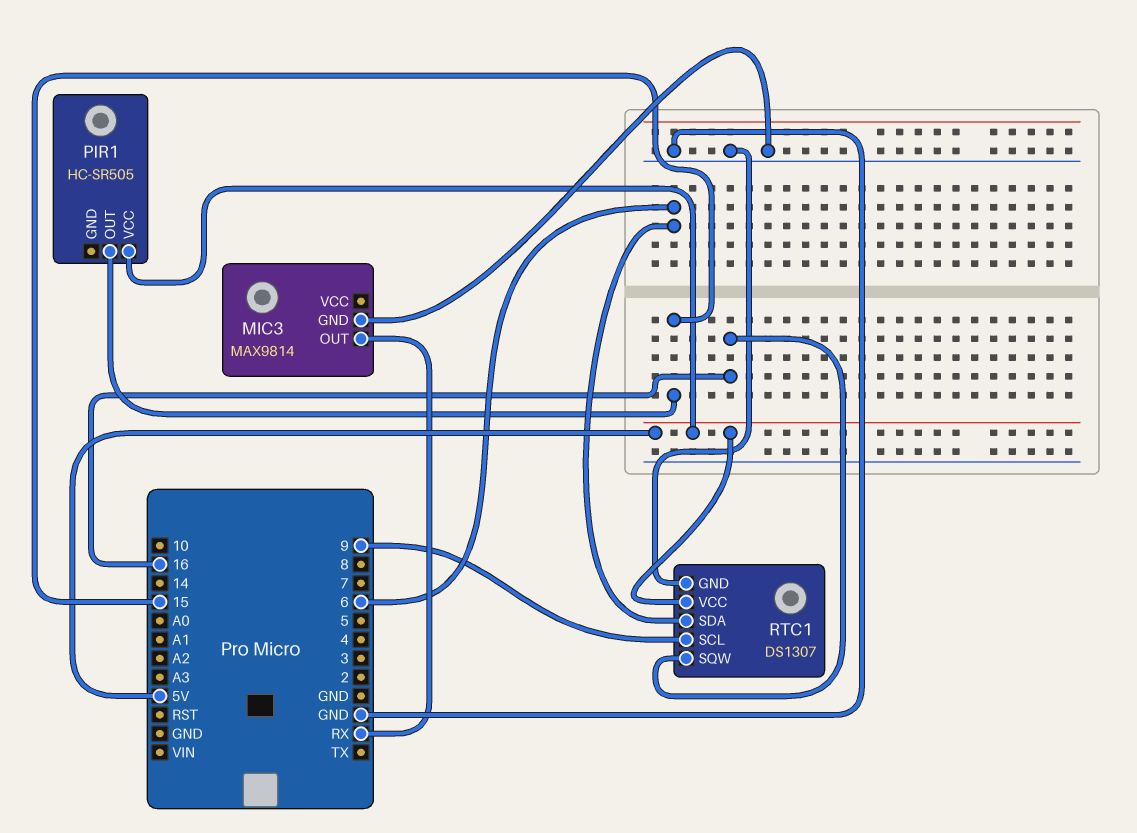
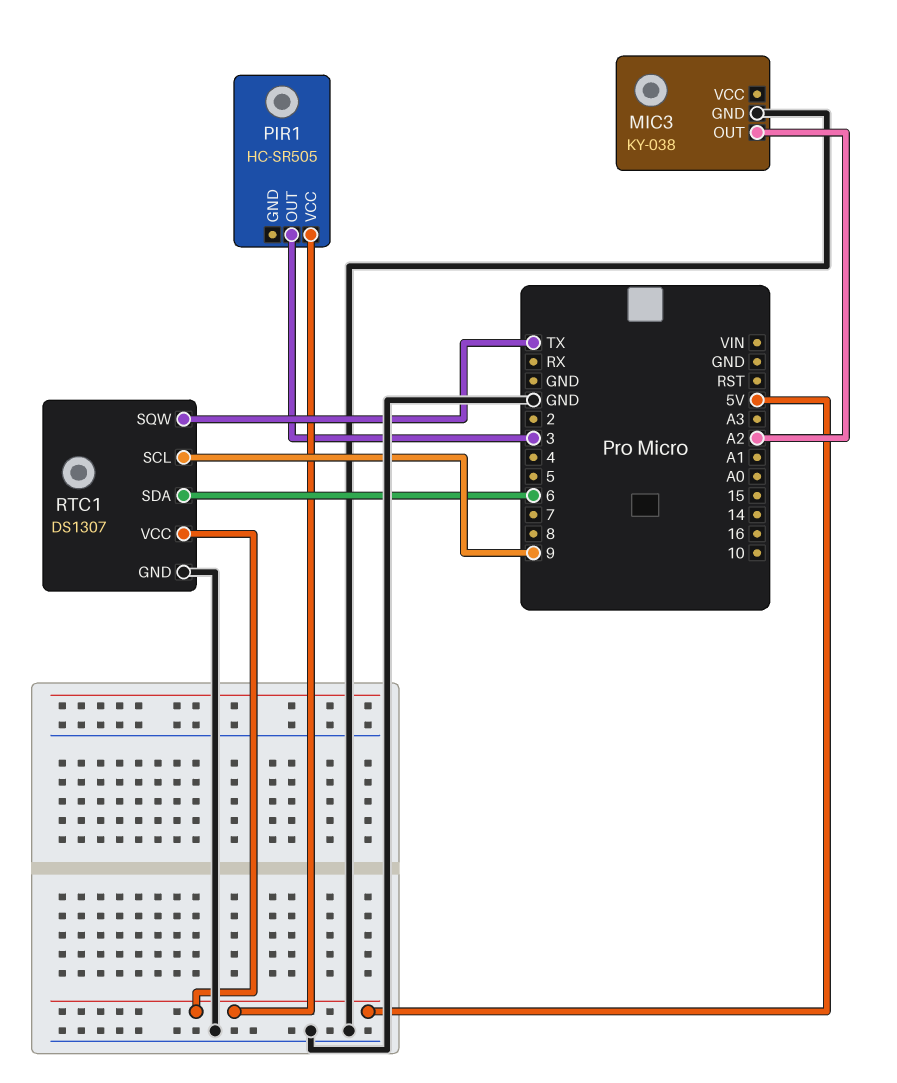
MIC3: MAX9814 -> KY-038
MIC3 pin OUT: RX -> A2
PIR1 pin OUT: 15 -> 3
RTC1 pin SQW: 16 -> TX

